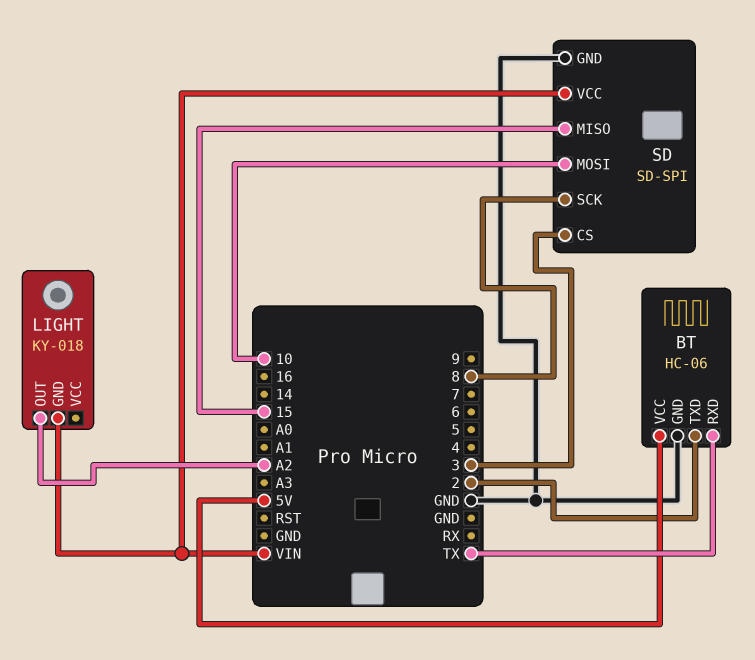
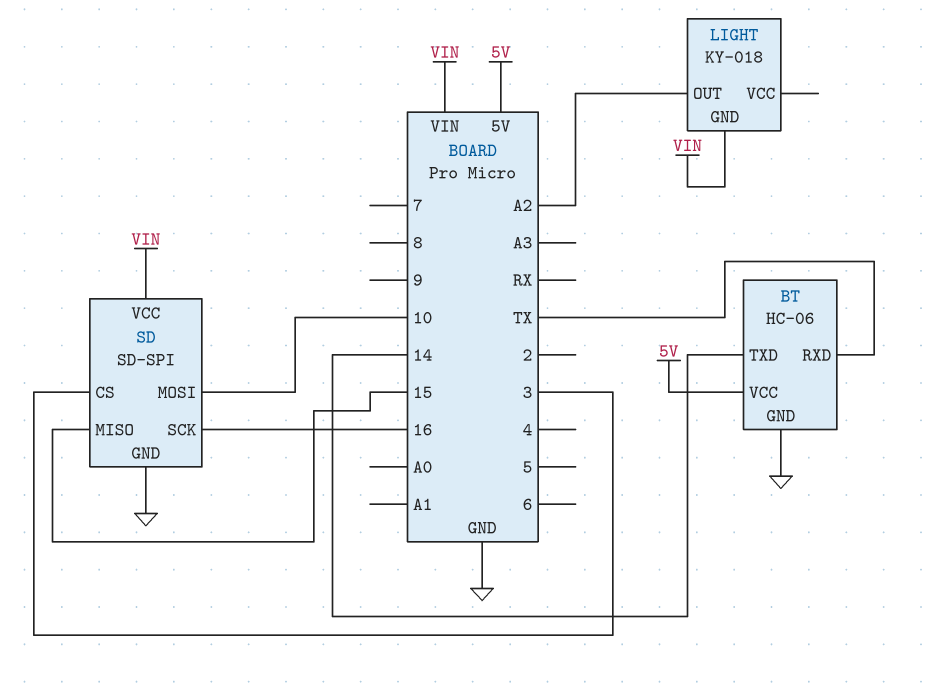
BT pin TXD: 2 -> 14
SD pin SCK: 8 -> 16

